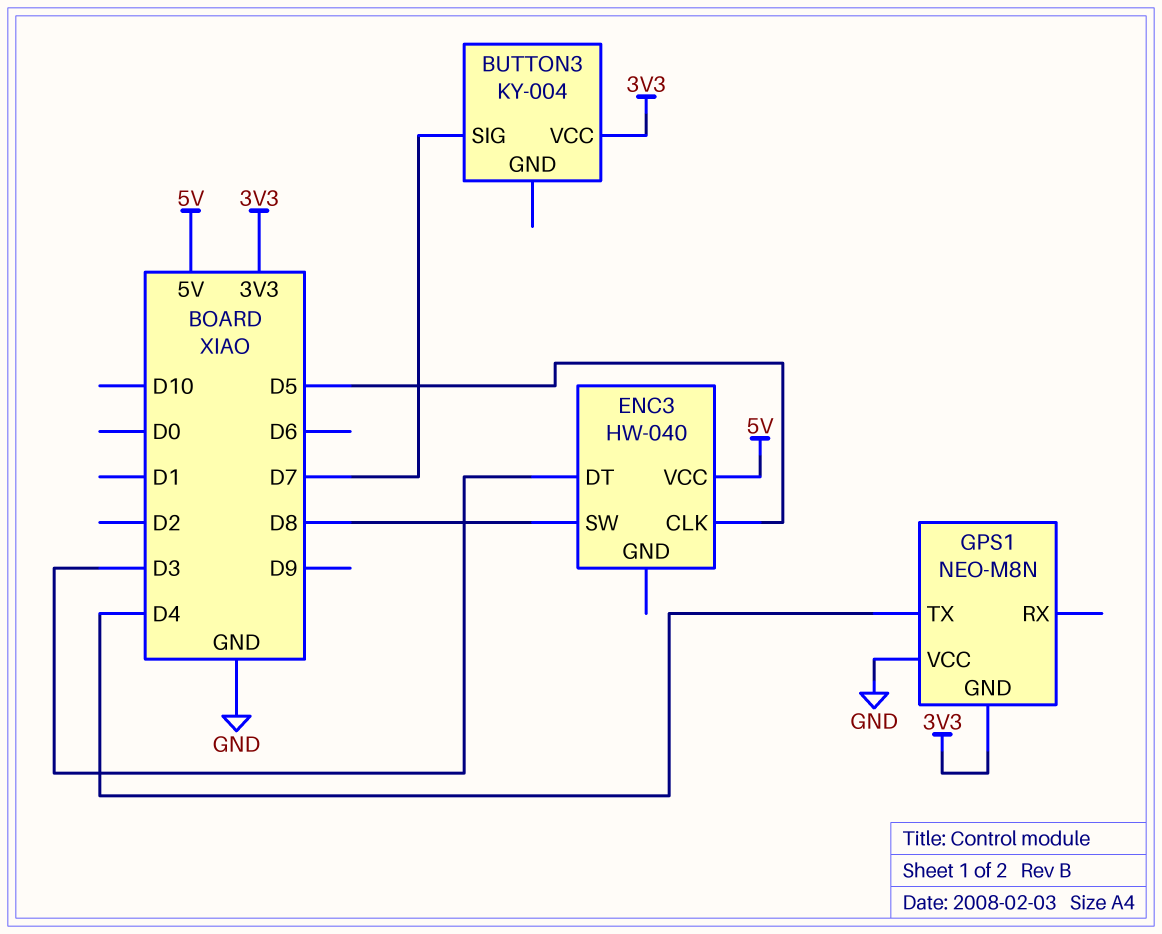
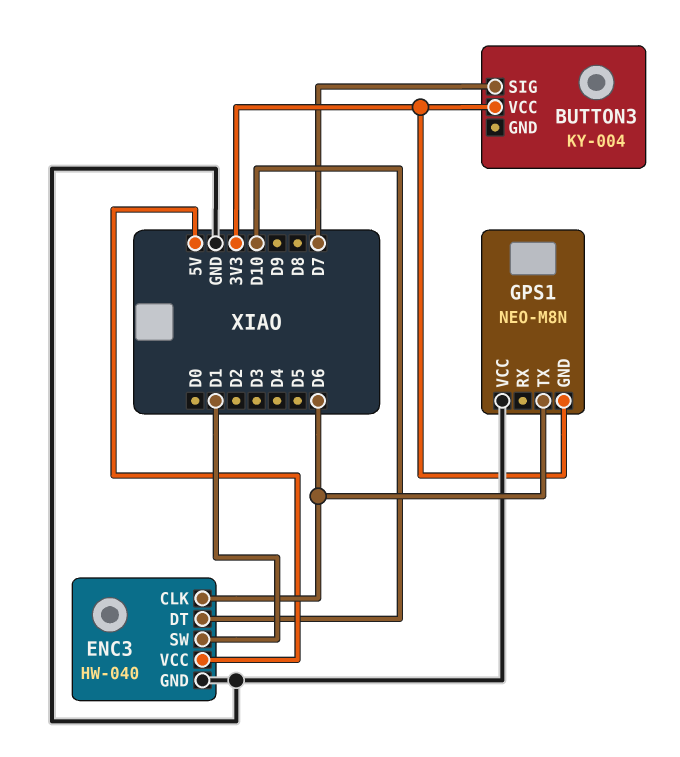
ENC3 pin CLK: D5 -> D6
ENC3 pin DT: D3 -> D10
ENC3 pin GND: none -> GND
ENC3 pin SW: D8 -> D1
GPS1 pin TX: D4 -> D6

